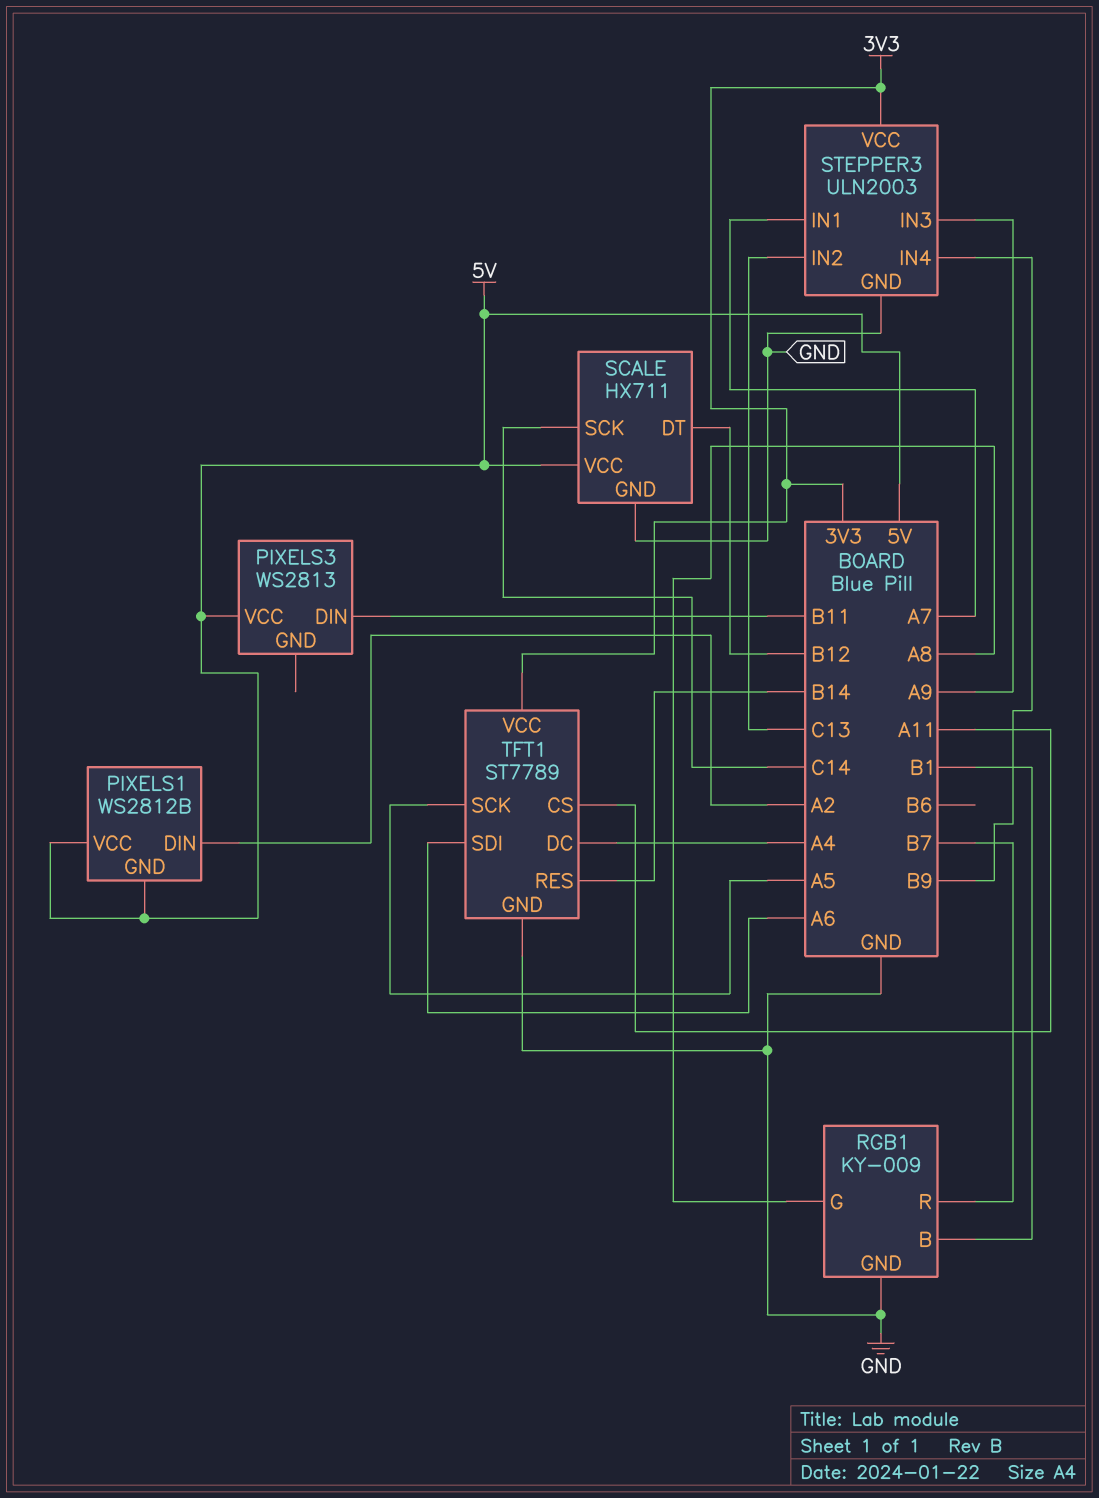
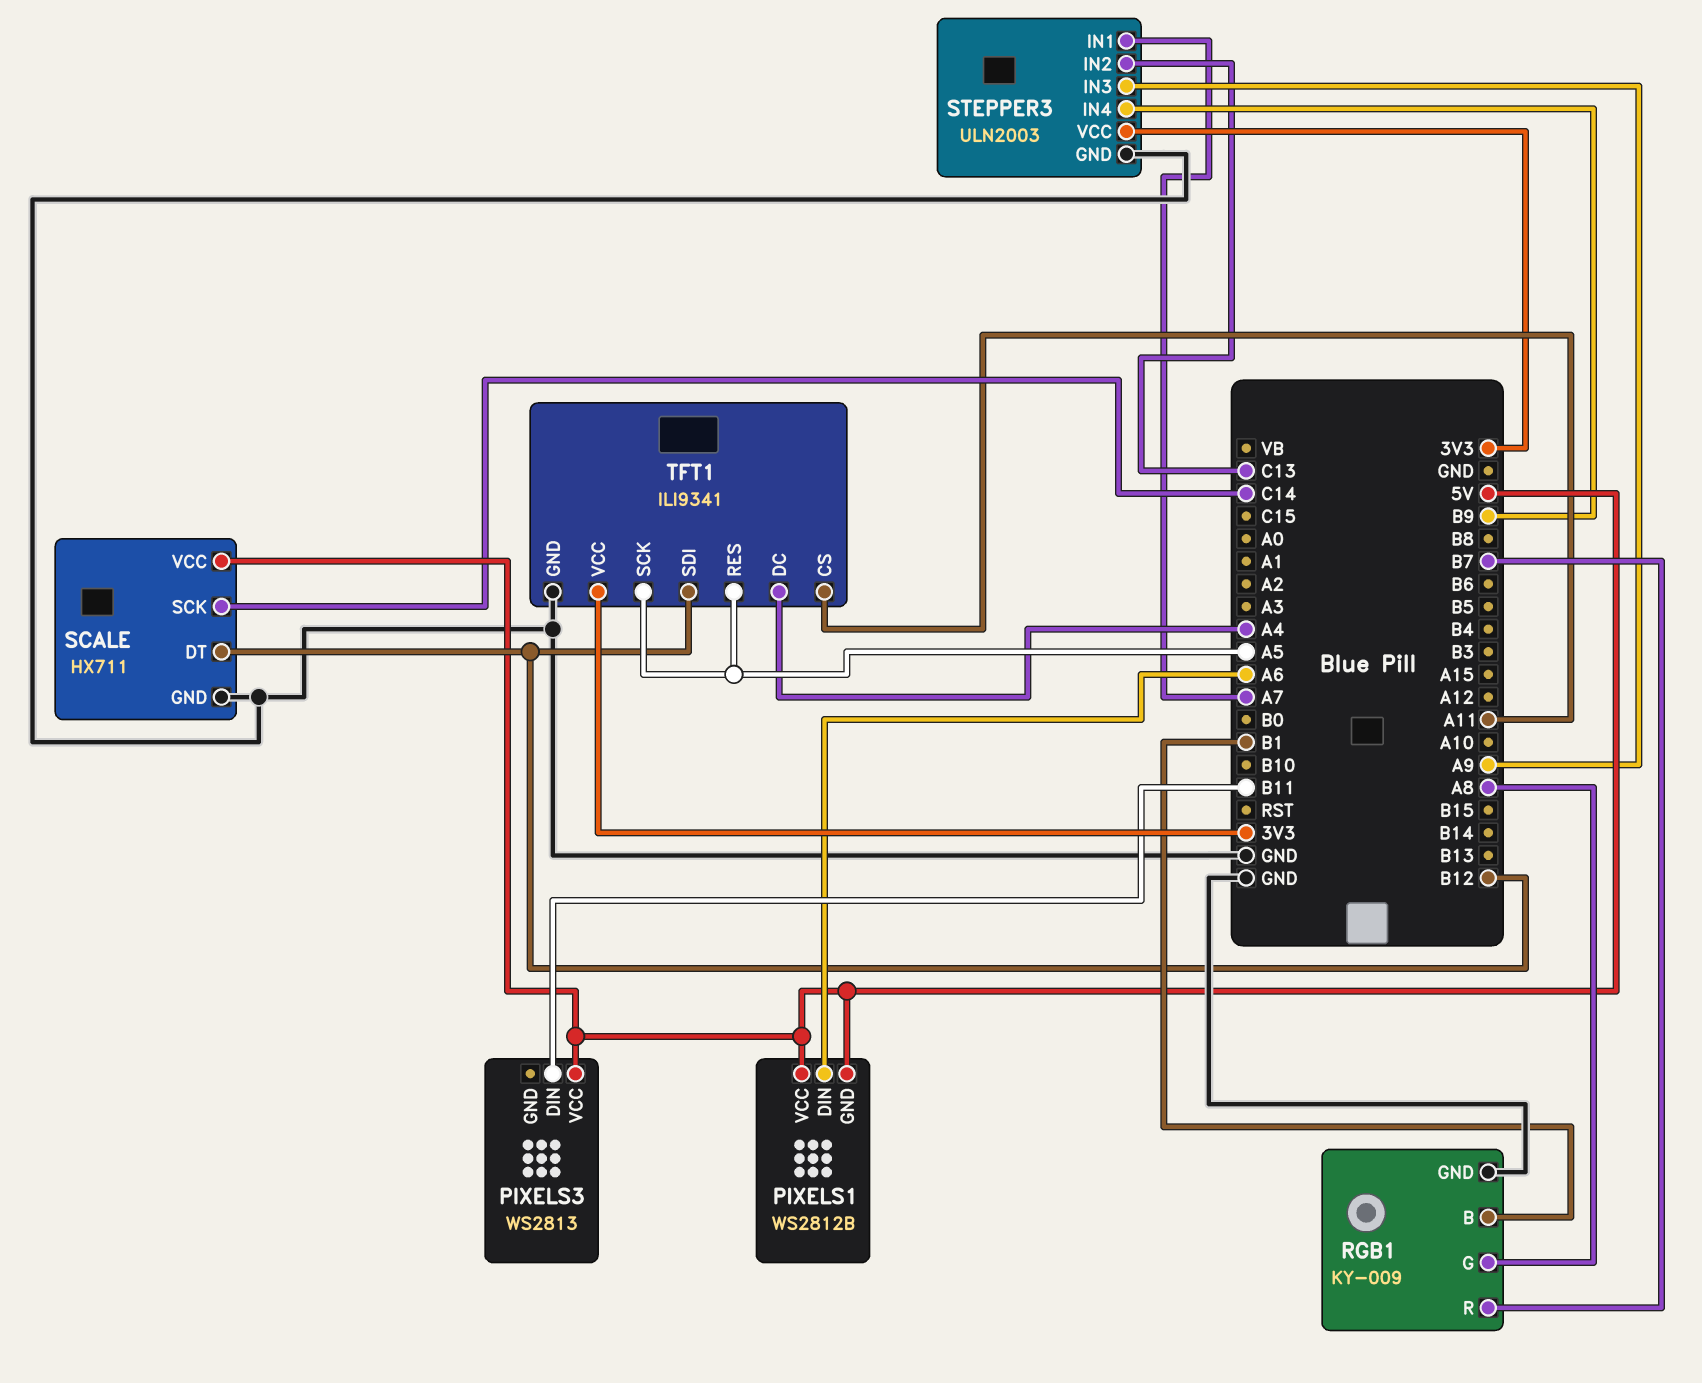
PIXELS1 pin DIN: A2 -> A6
TFT1: ST7789 -> ILI9341
TFT1 pin RES: B14 -> A5
TFT1 pin SDI: A6 -> B12

